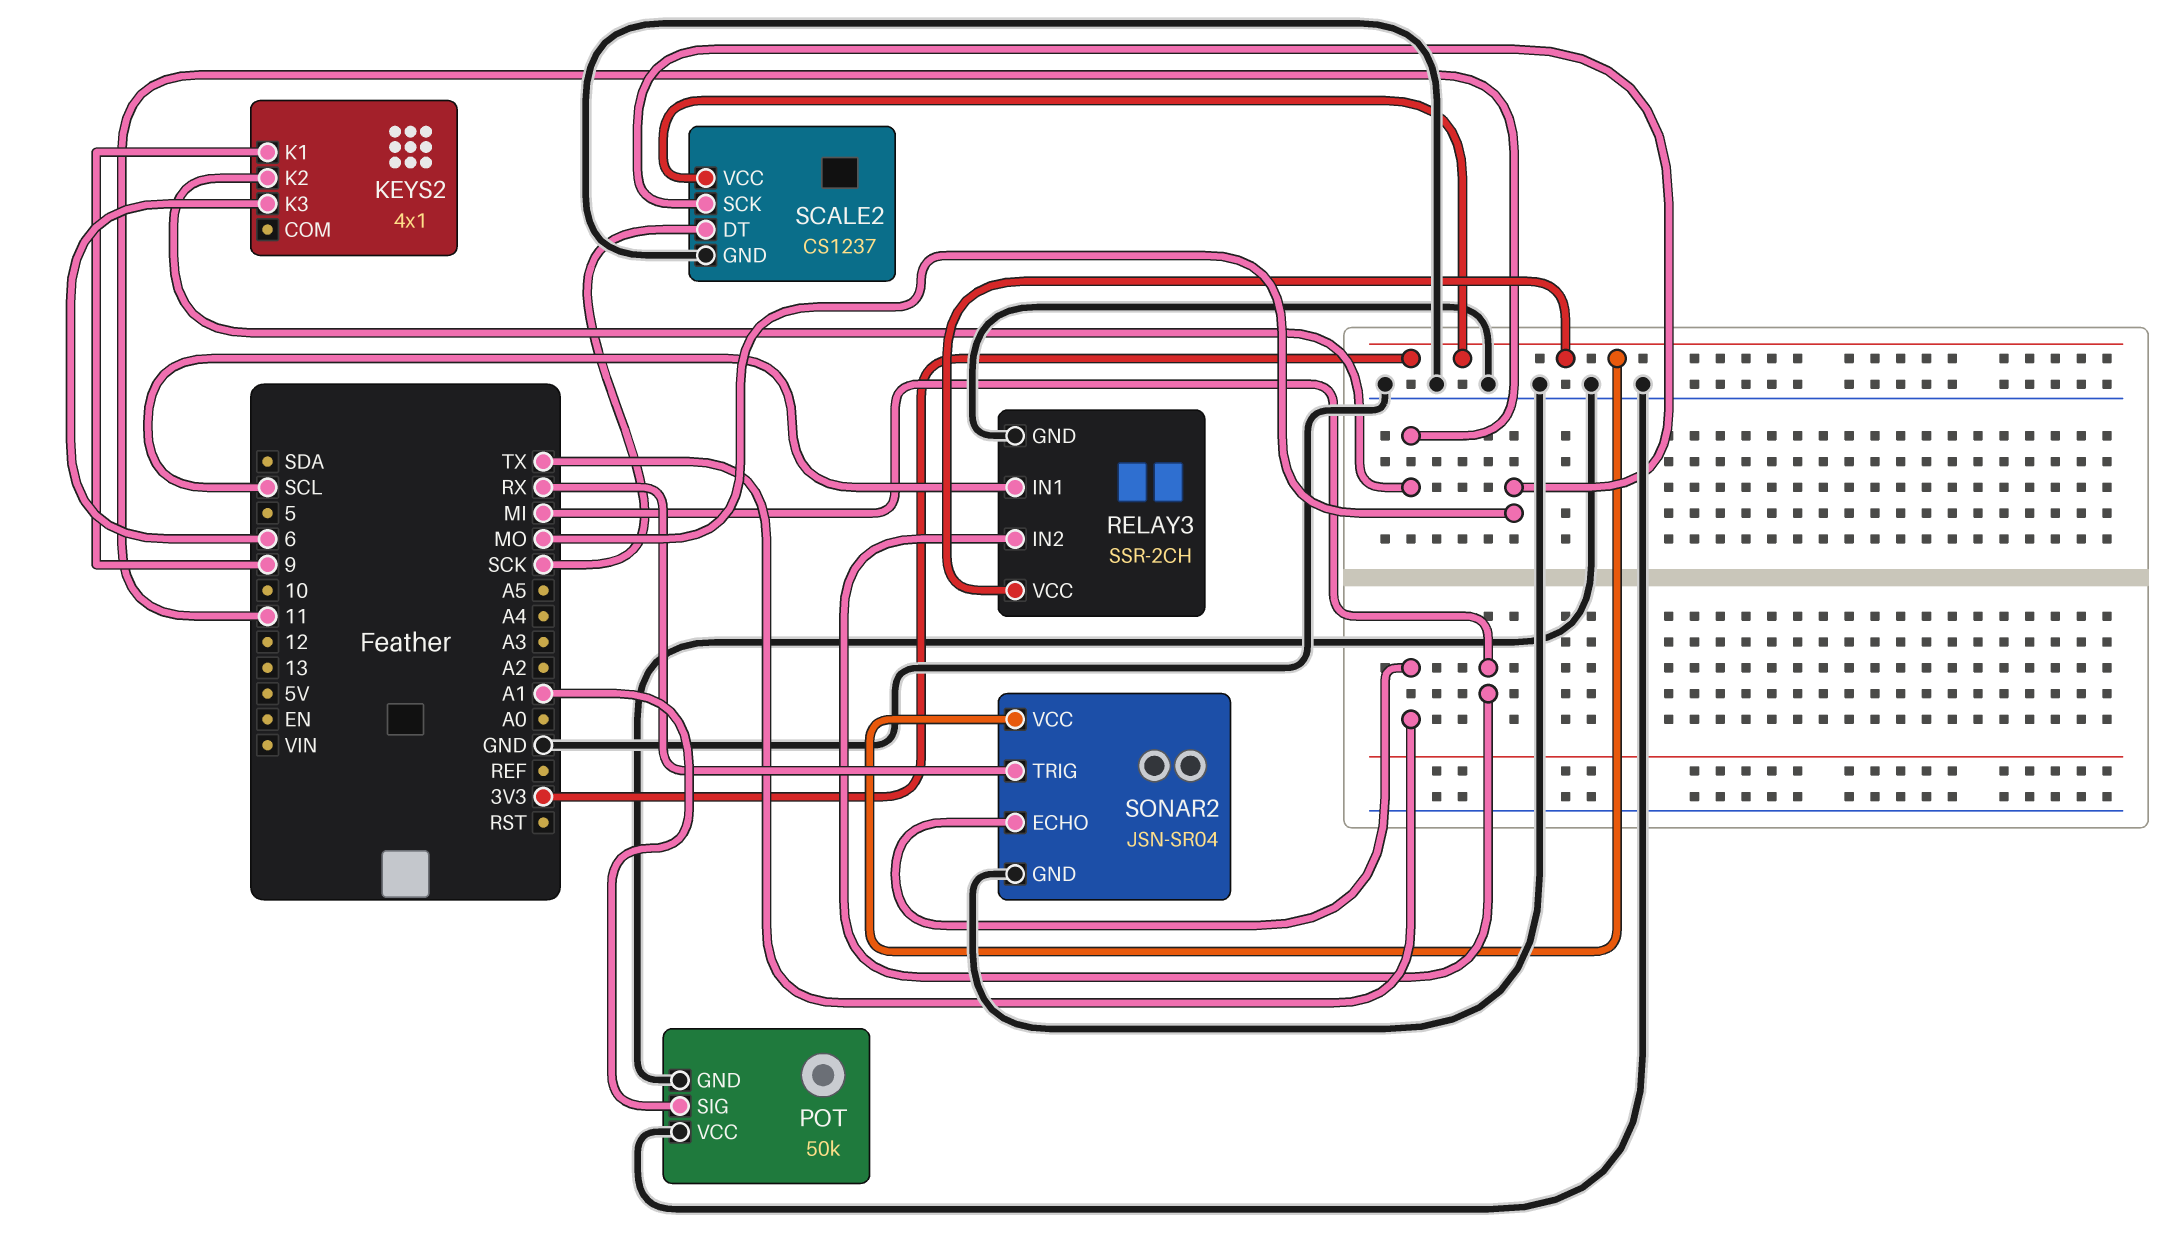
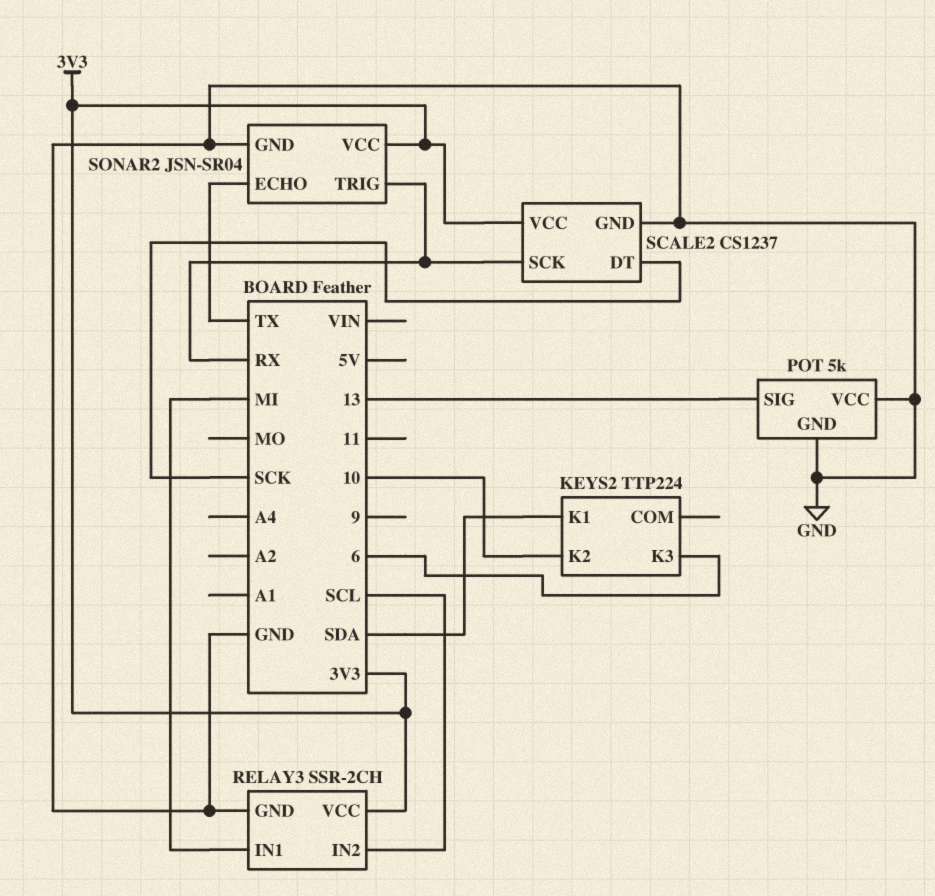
KEYS2: 4x1 -> TTP224
KEYS2 pin K1: 9 -> SDA
KEYS2 pin K2: 11 -> 10
POT: 50k -> 5k
POT pin SIG: A1 -> 13
RELAY3 pin IN1: SCL -> MI
RELAY3 pin IN2: MI -> SCL
SCALE2 pin SCK: MO -> RX

